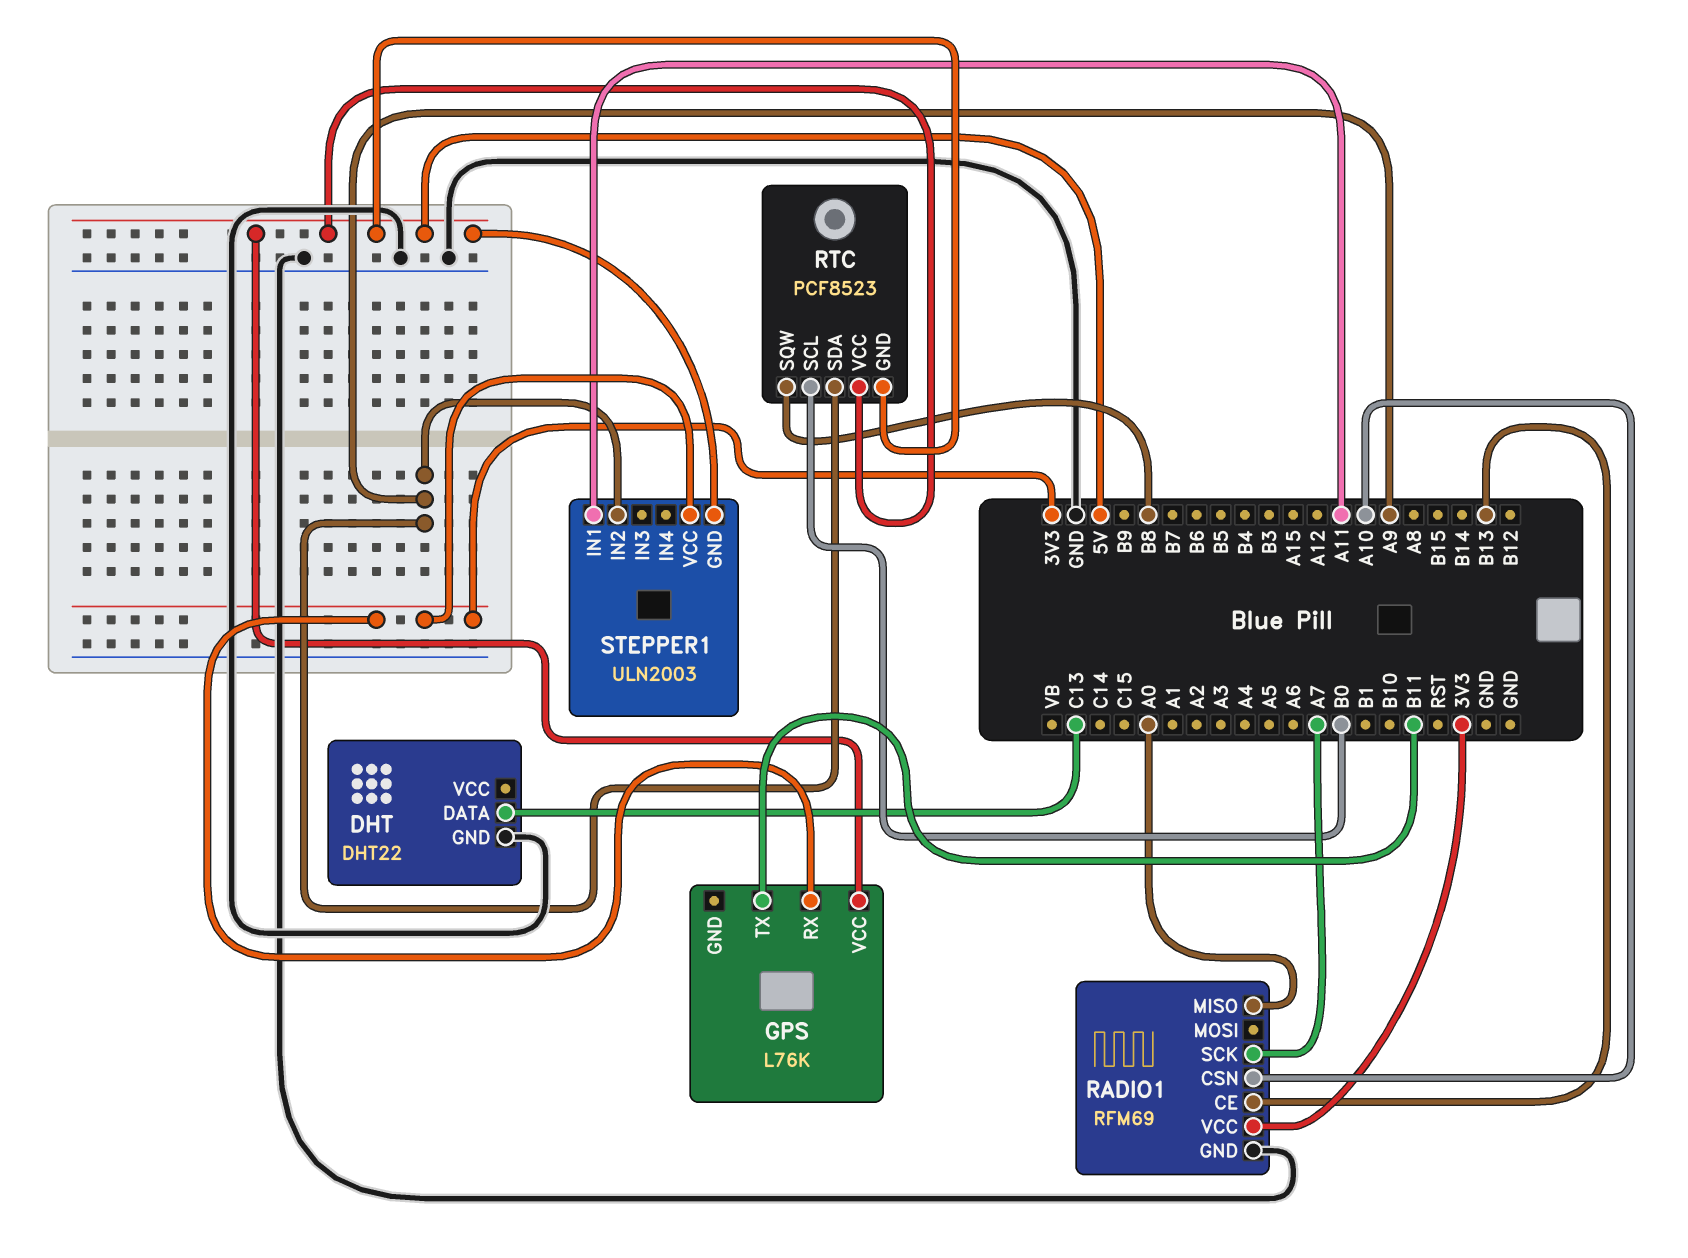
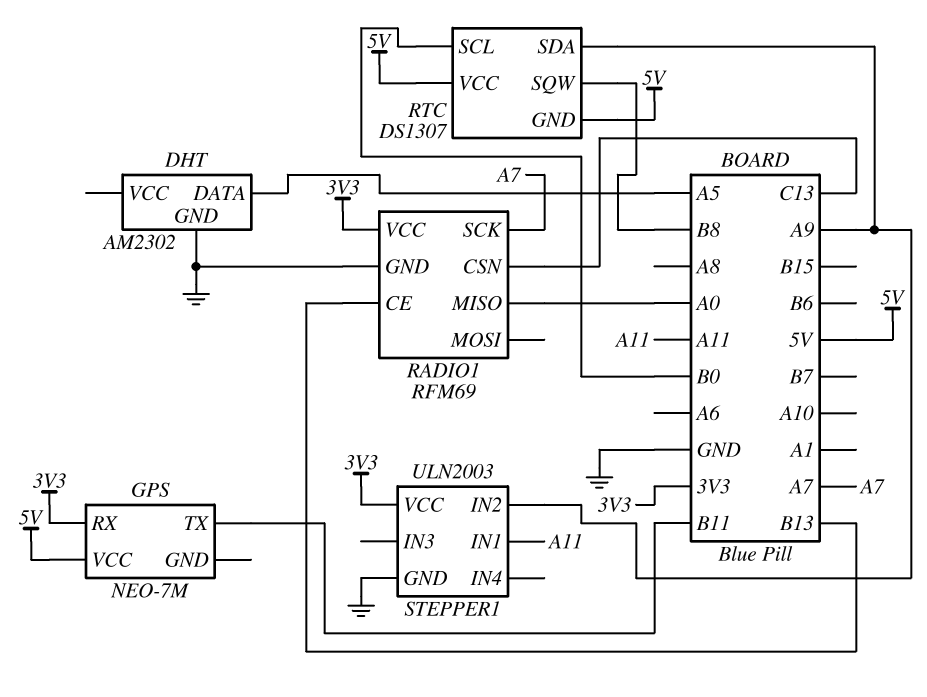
DHT: DHT22 -> AM2302
DHT pin DATA: C13 -> A5
GPS: L76K -> NEO-7M
RADIO1 pin CSN: A10 -> C13
RTC: PCF8523 -> DS1307
STEPPER1 pin GND: 5V -> GND

